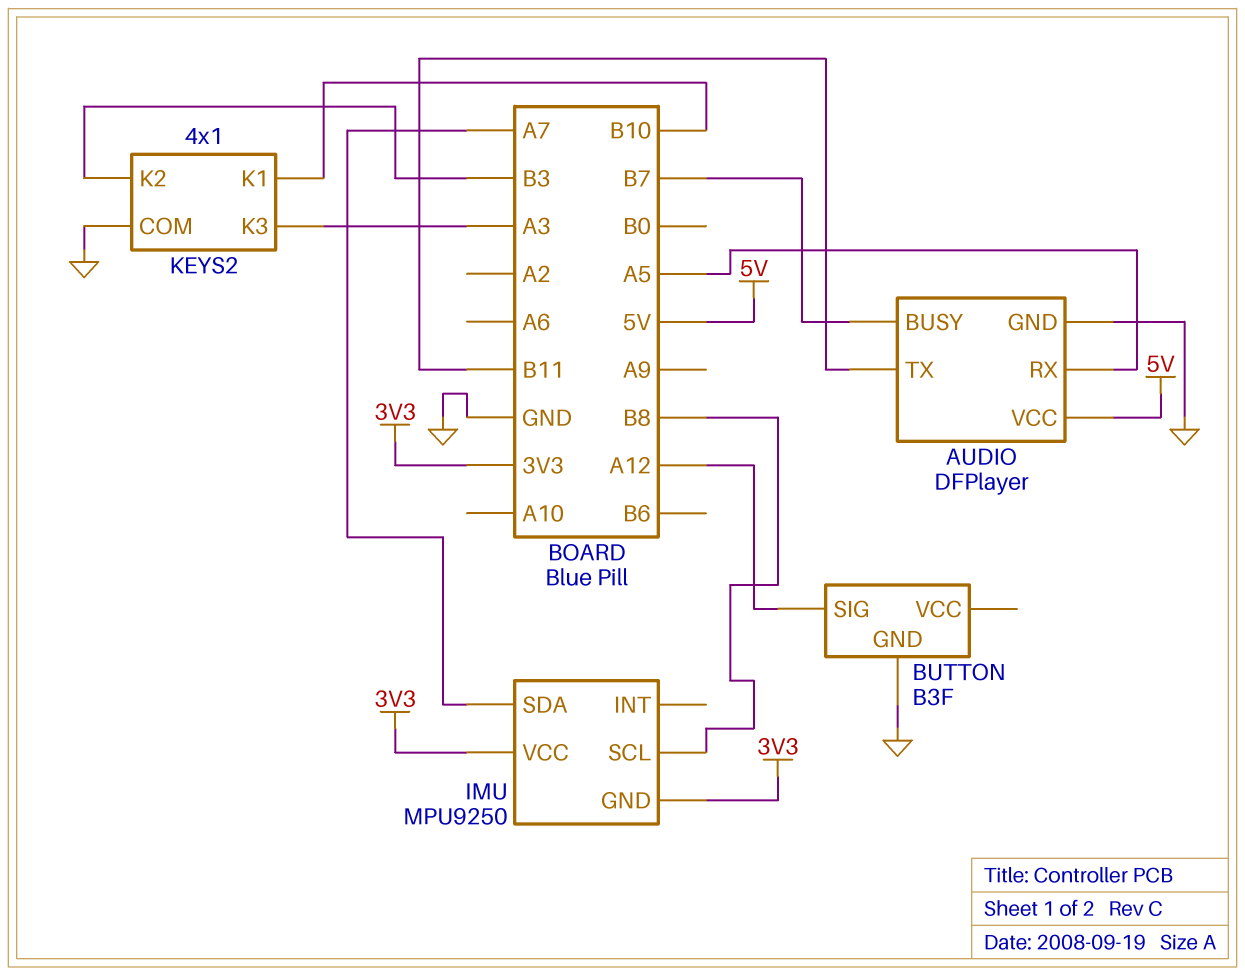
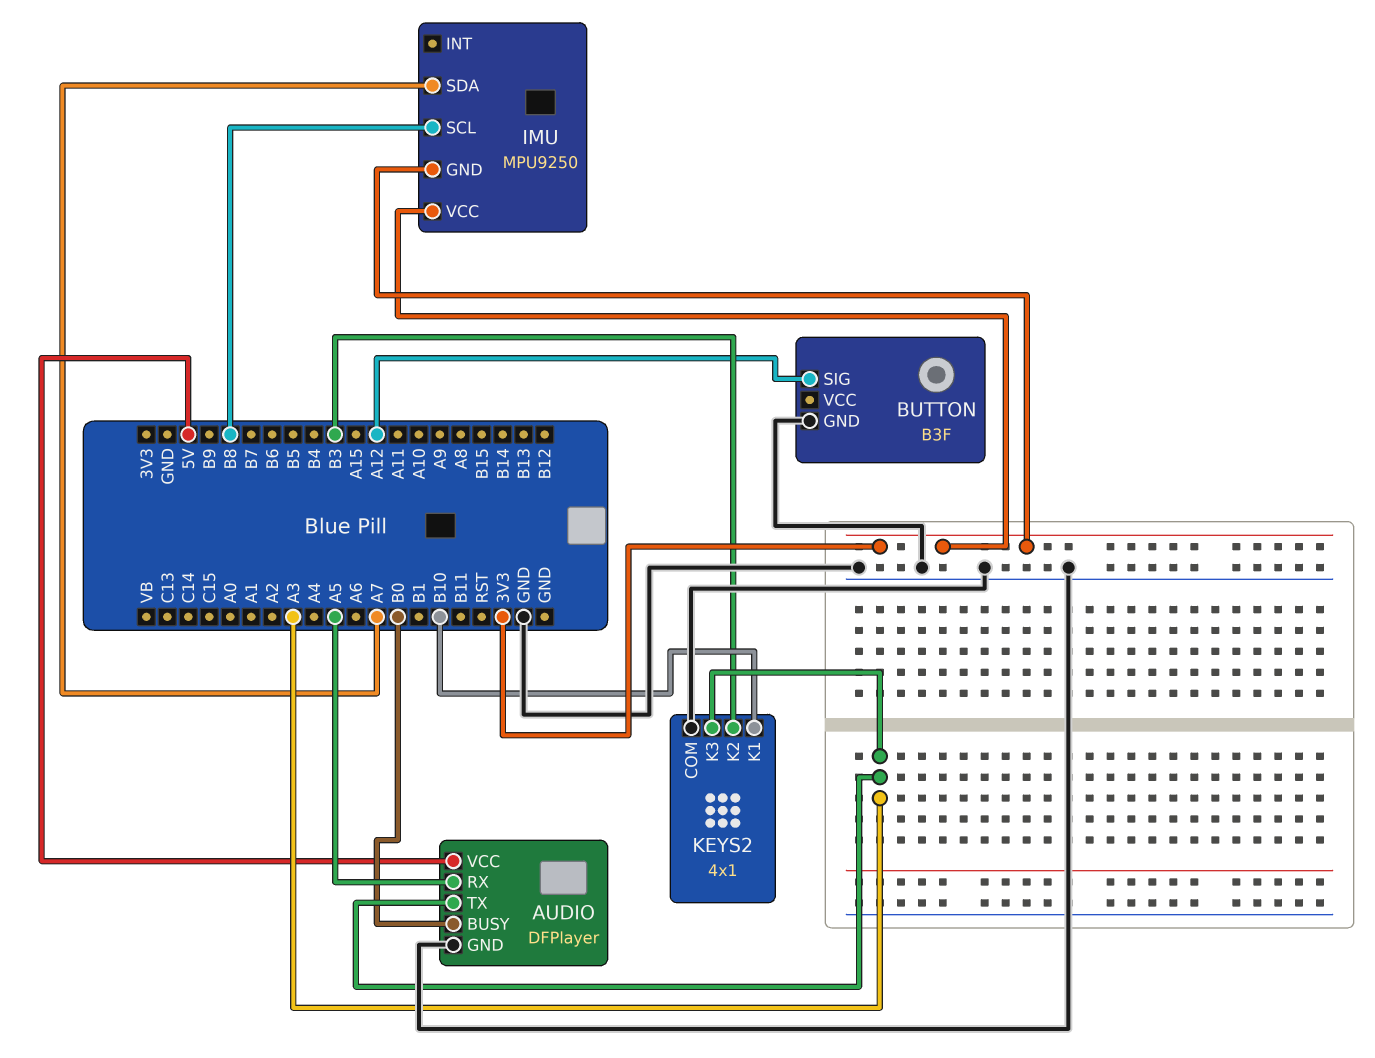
AUDIO pin BUSY: B7 -> B0
AUDIO pin TX: B11 -> A3

